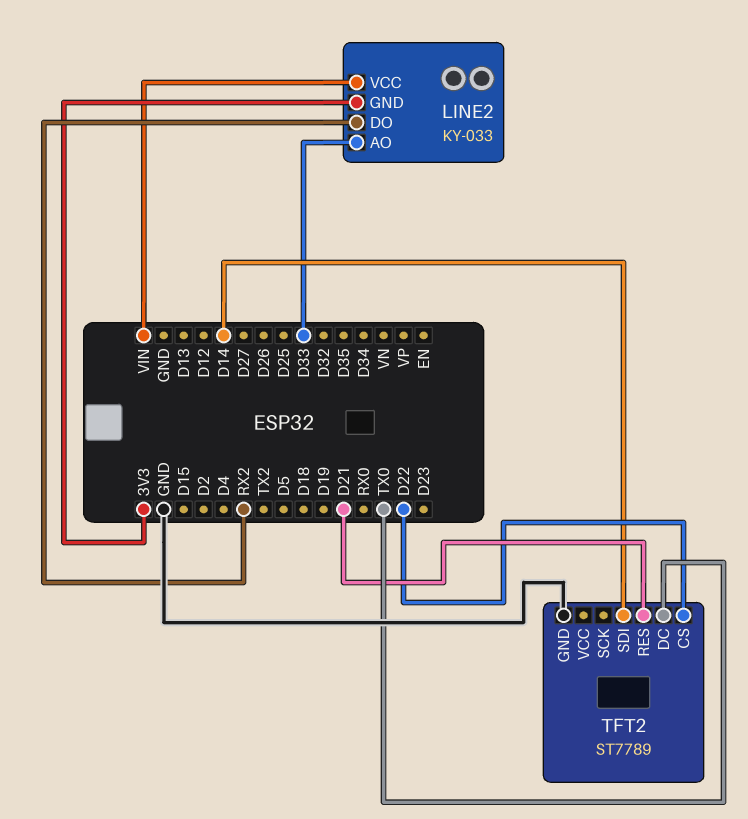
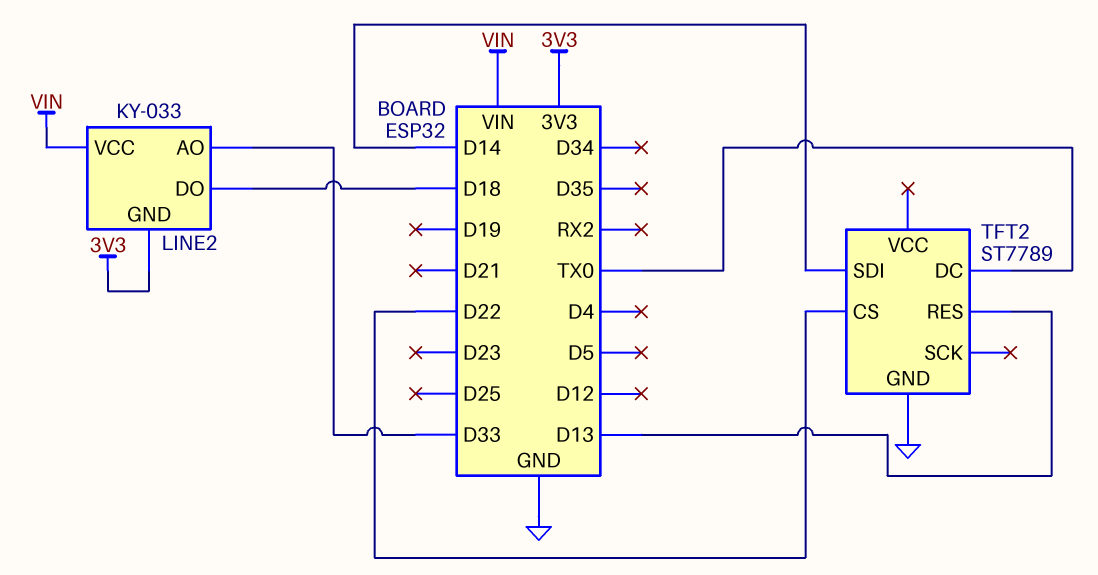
LINE2 pin DO: RX2 -> D18
TFT2 pin RES: D21 -> D13

